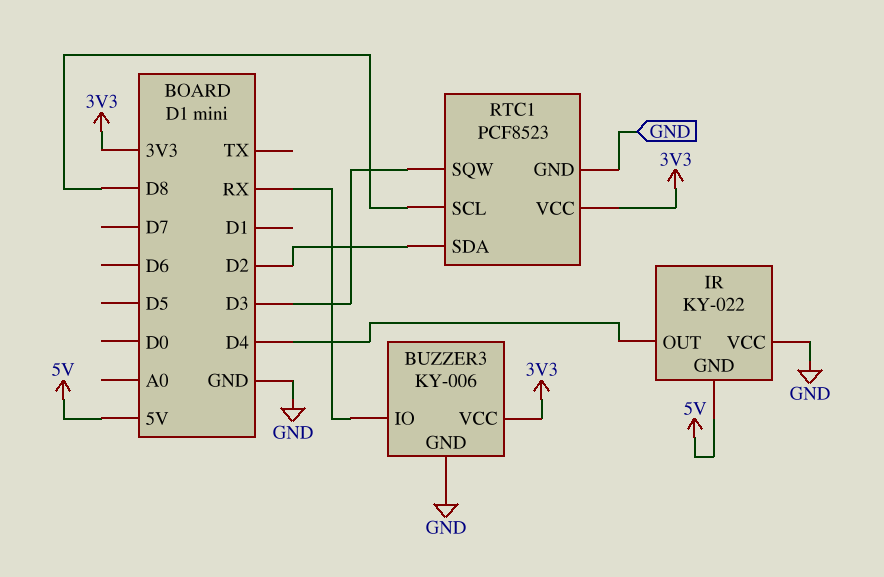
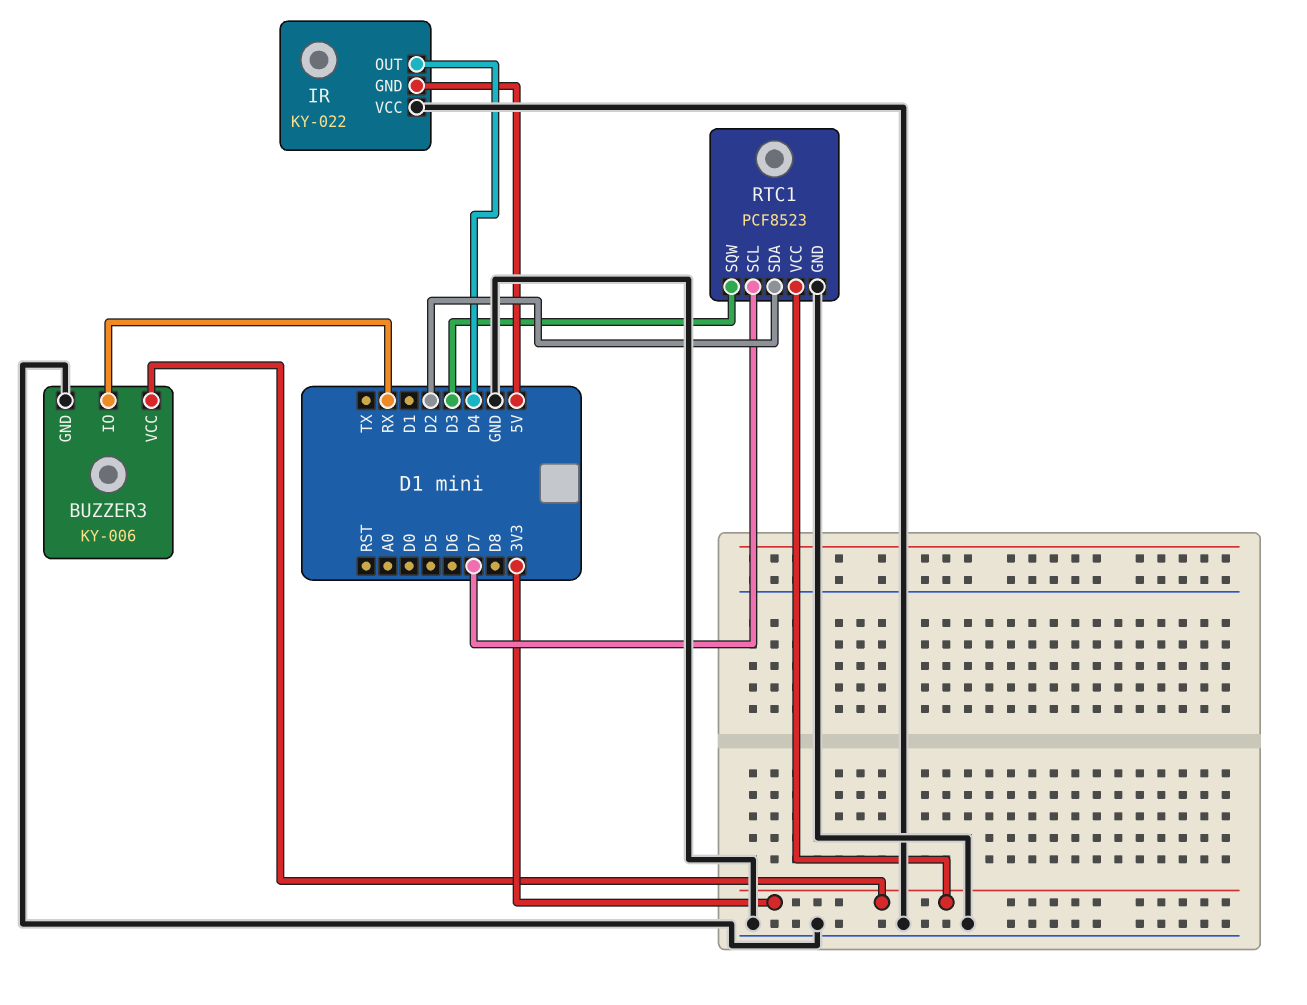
RTC1 pin SCL: D8 -> D7

